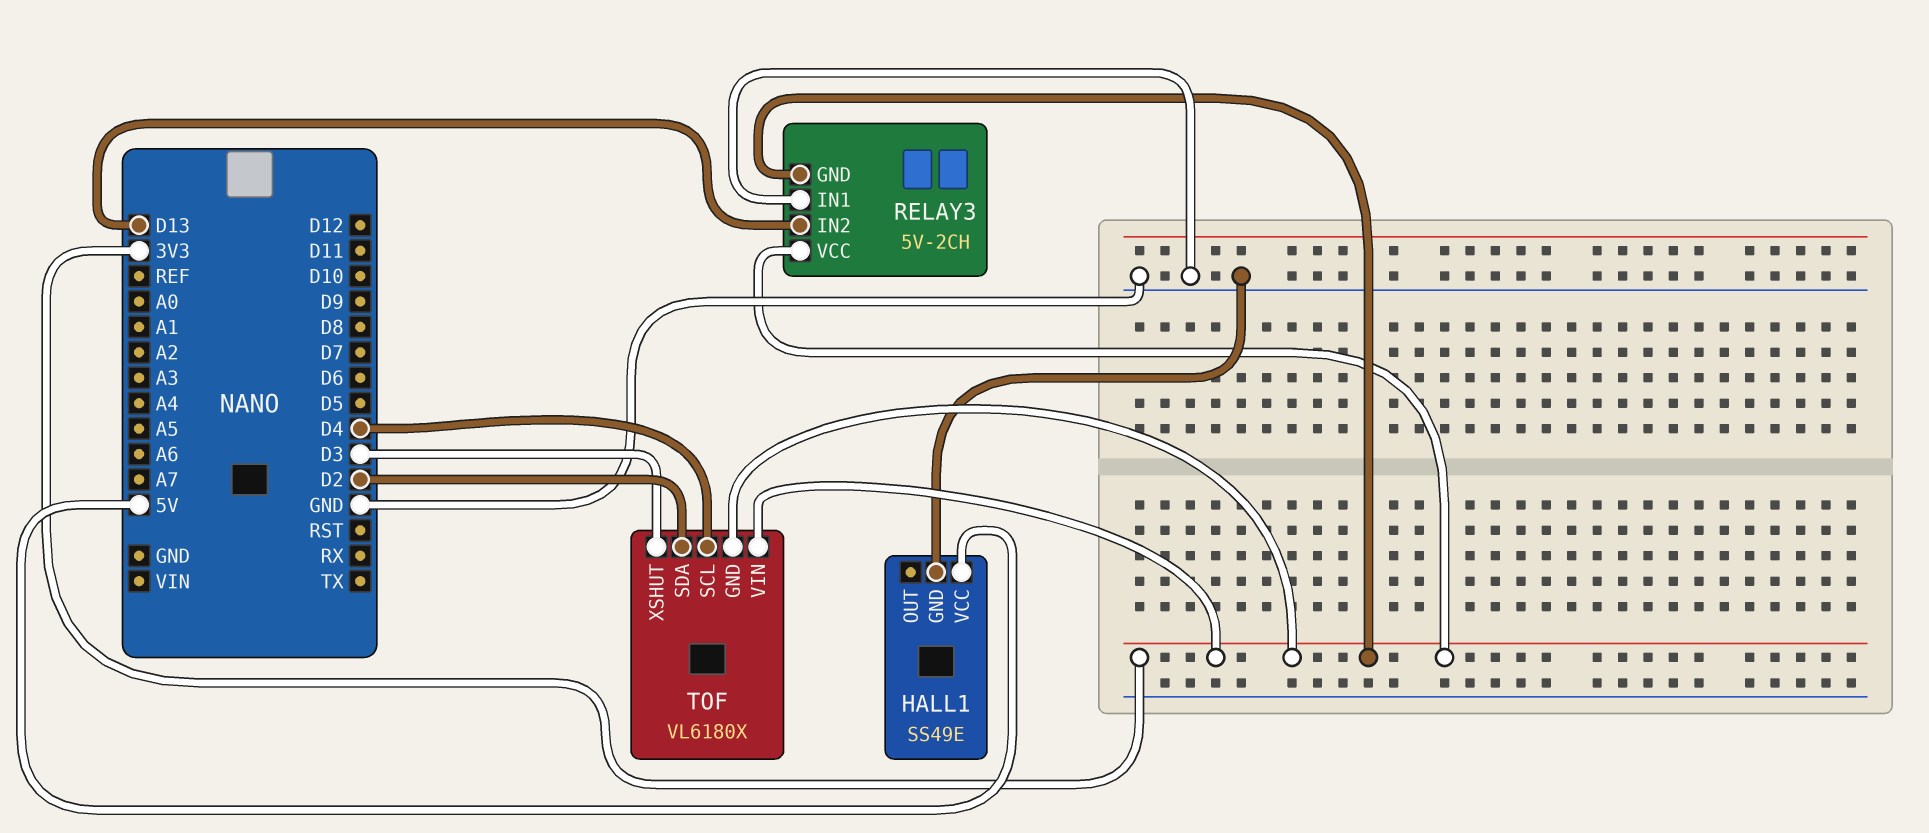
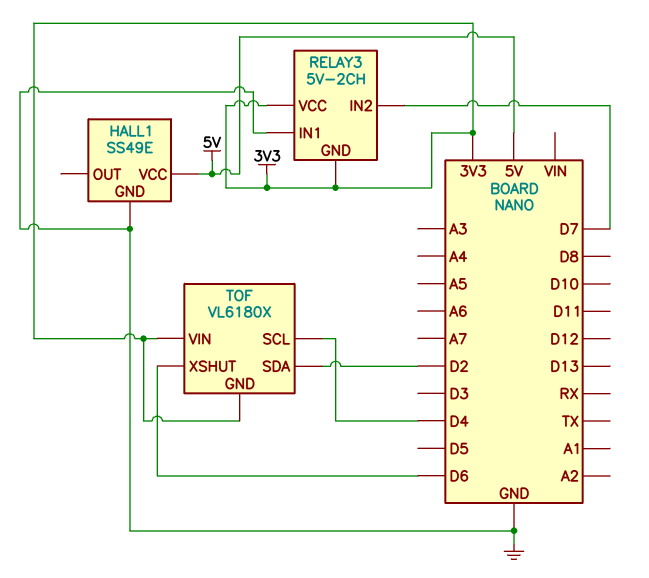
RELAY3 pin IN2: D13 -> D7
TOF pin XSHUT: D3 -> D6

